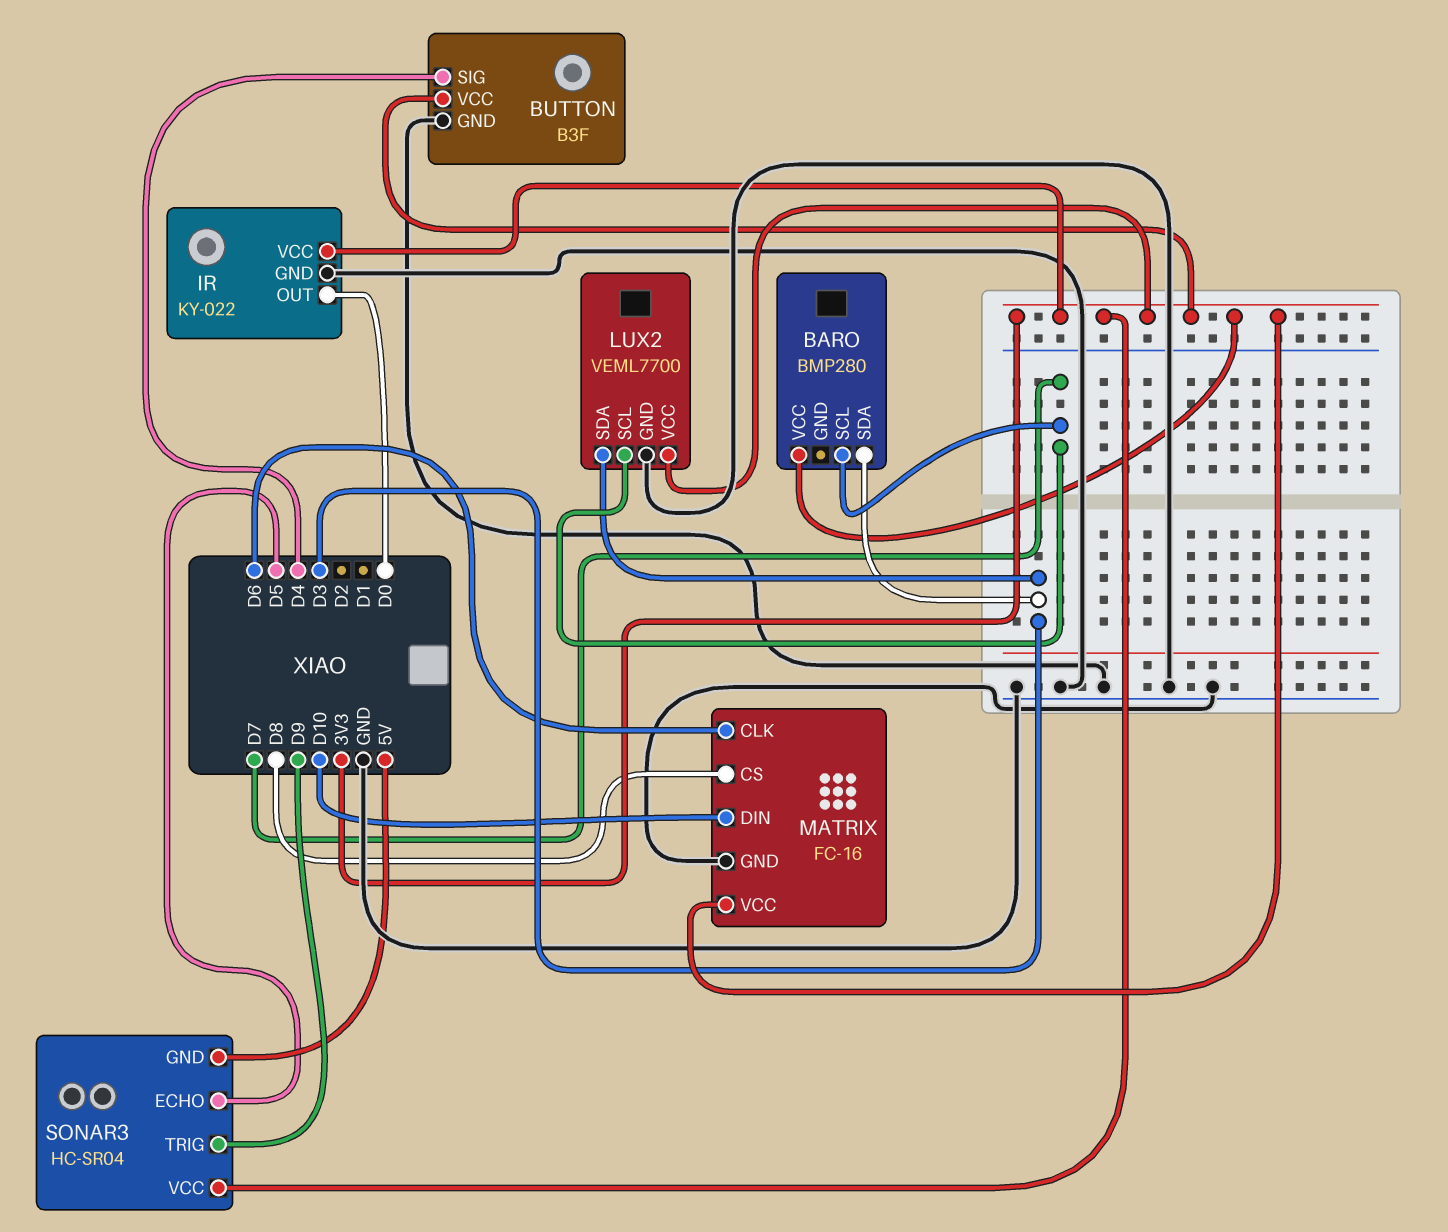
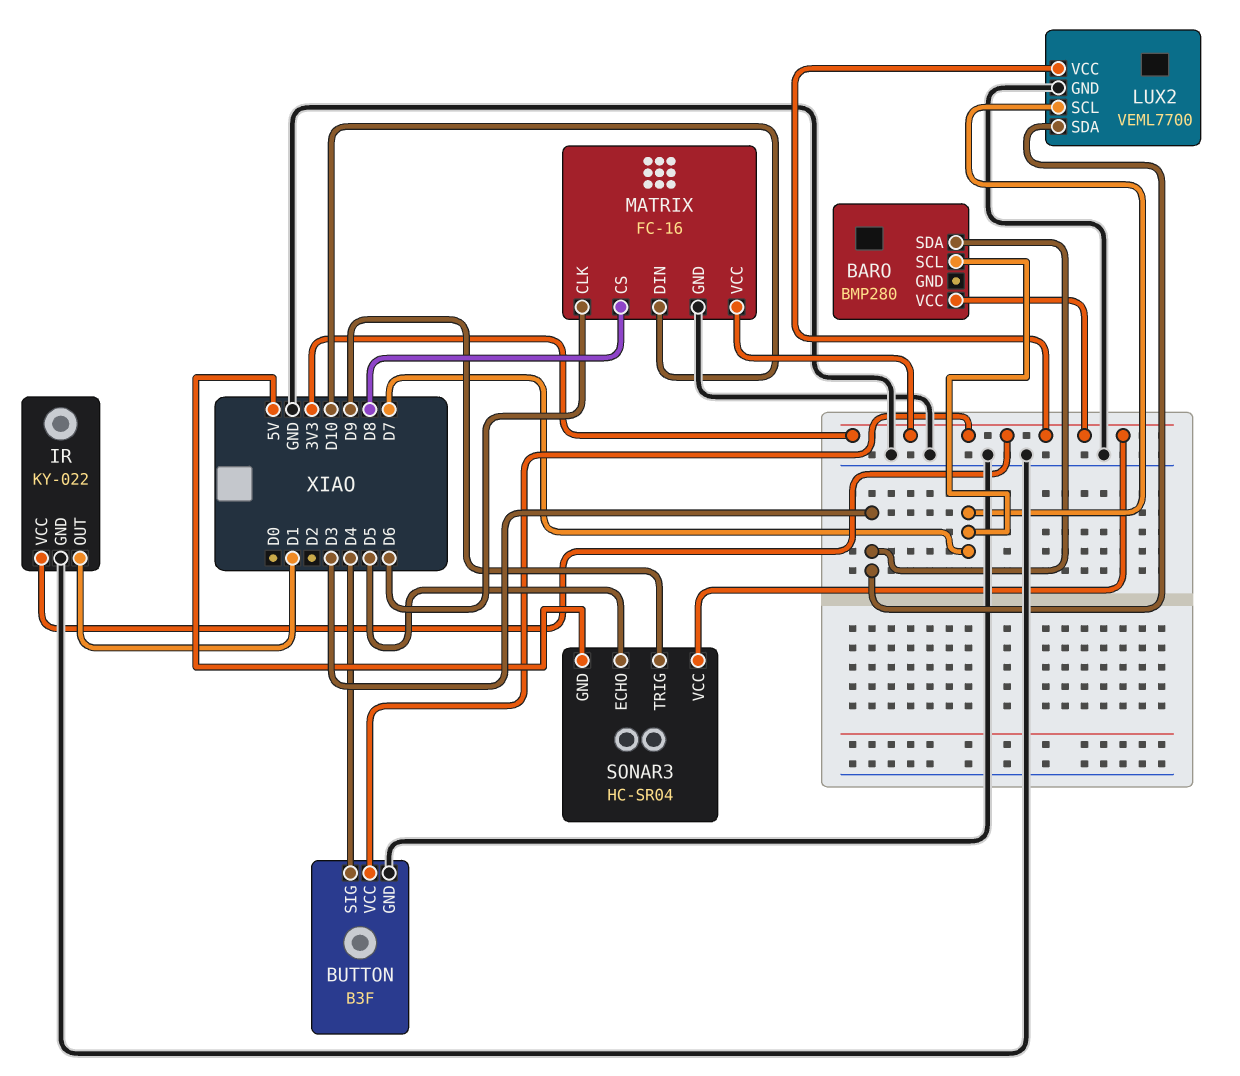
IR pin OUT: D0 -> D1

